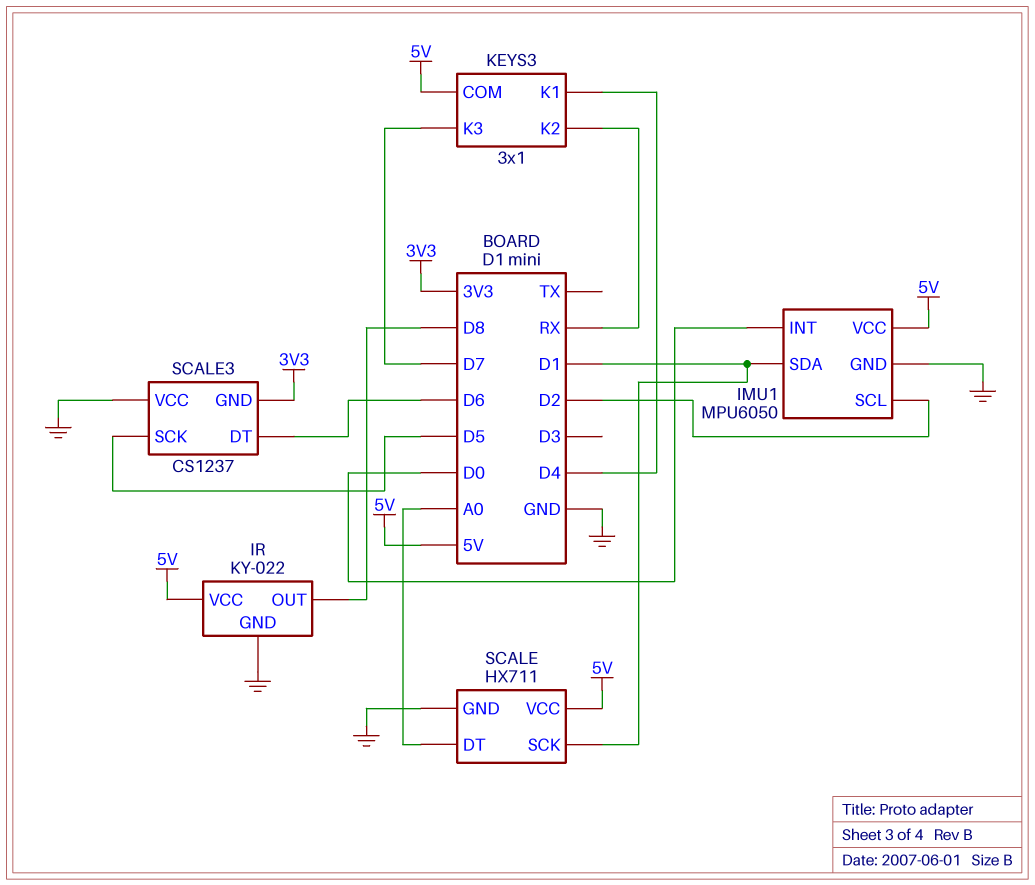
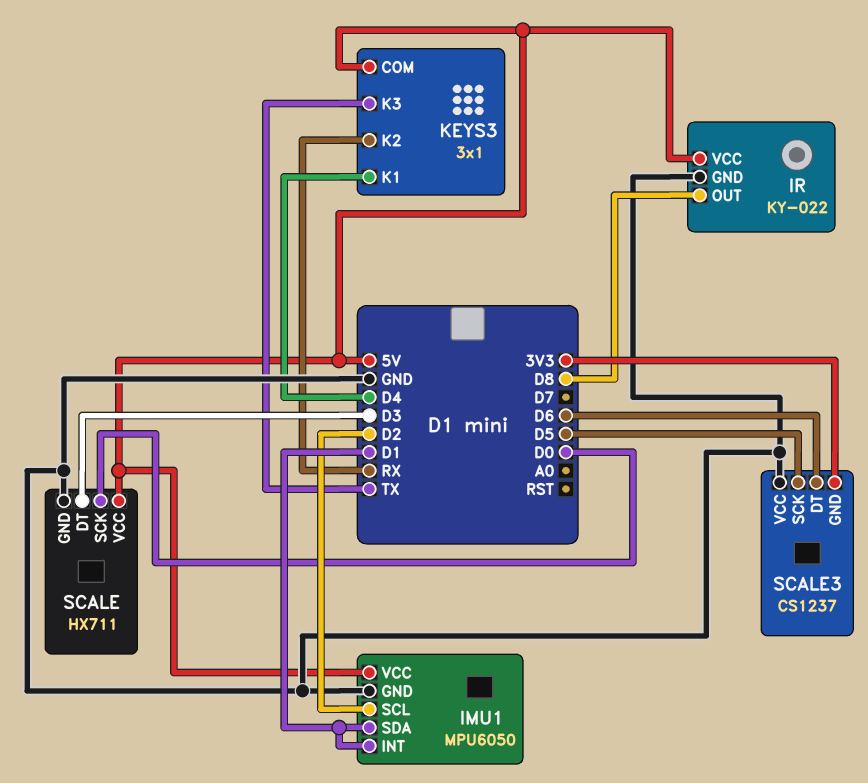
IMU1 pin INT: D0 -> D1
KEYS3 pin K3: D7 -> TX
SCALE pin DT: A0 -> D3
SCALE pin SCK: D1 -> D0

